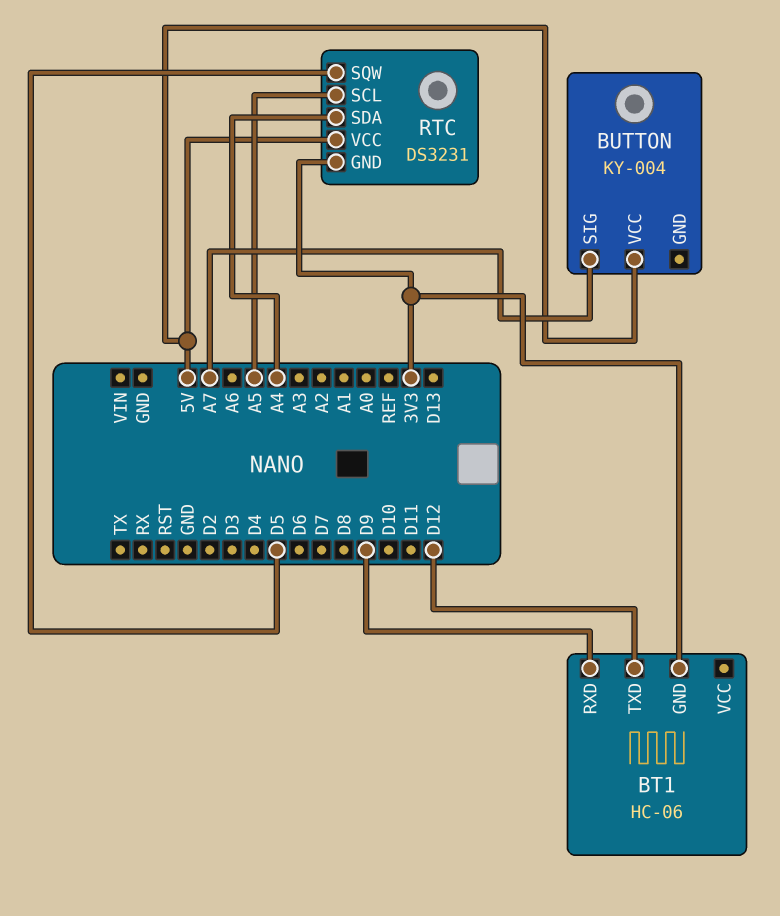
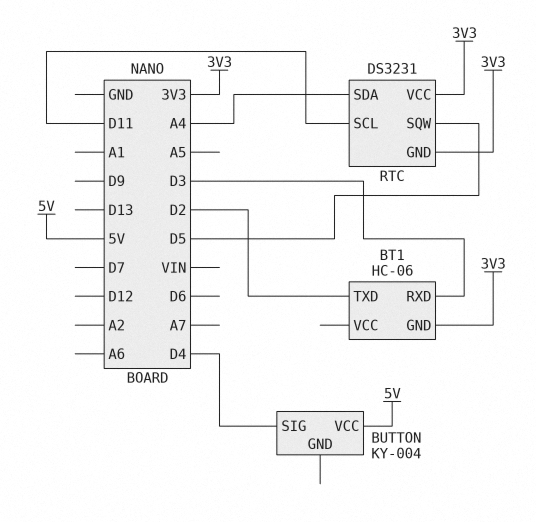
BT1 pin RXD: D9 -> D3
BT1 pin TXD: D12 -> D2
BUTTON pin SIG: A7 -> D4
RTC pin SCL: A5 -> D11
RTC pin VCC: 5V -> 3V3

